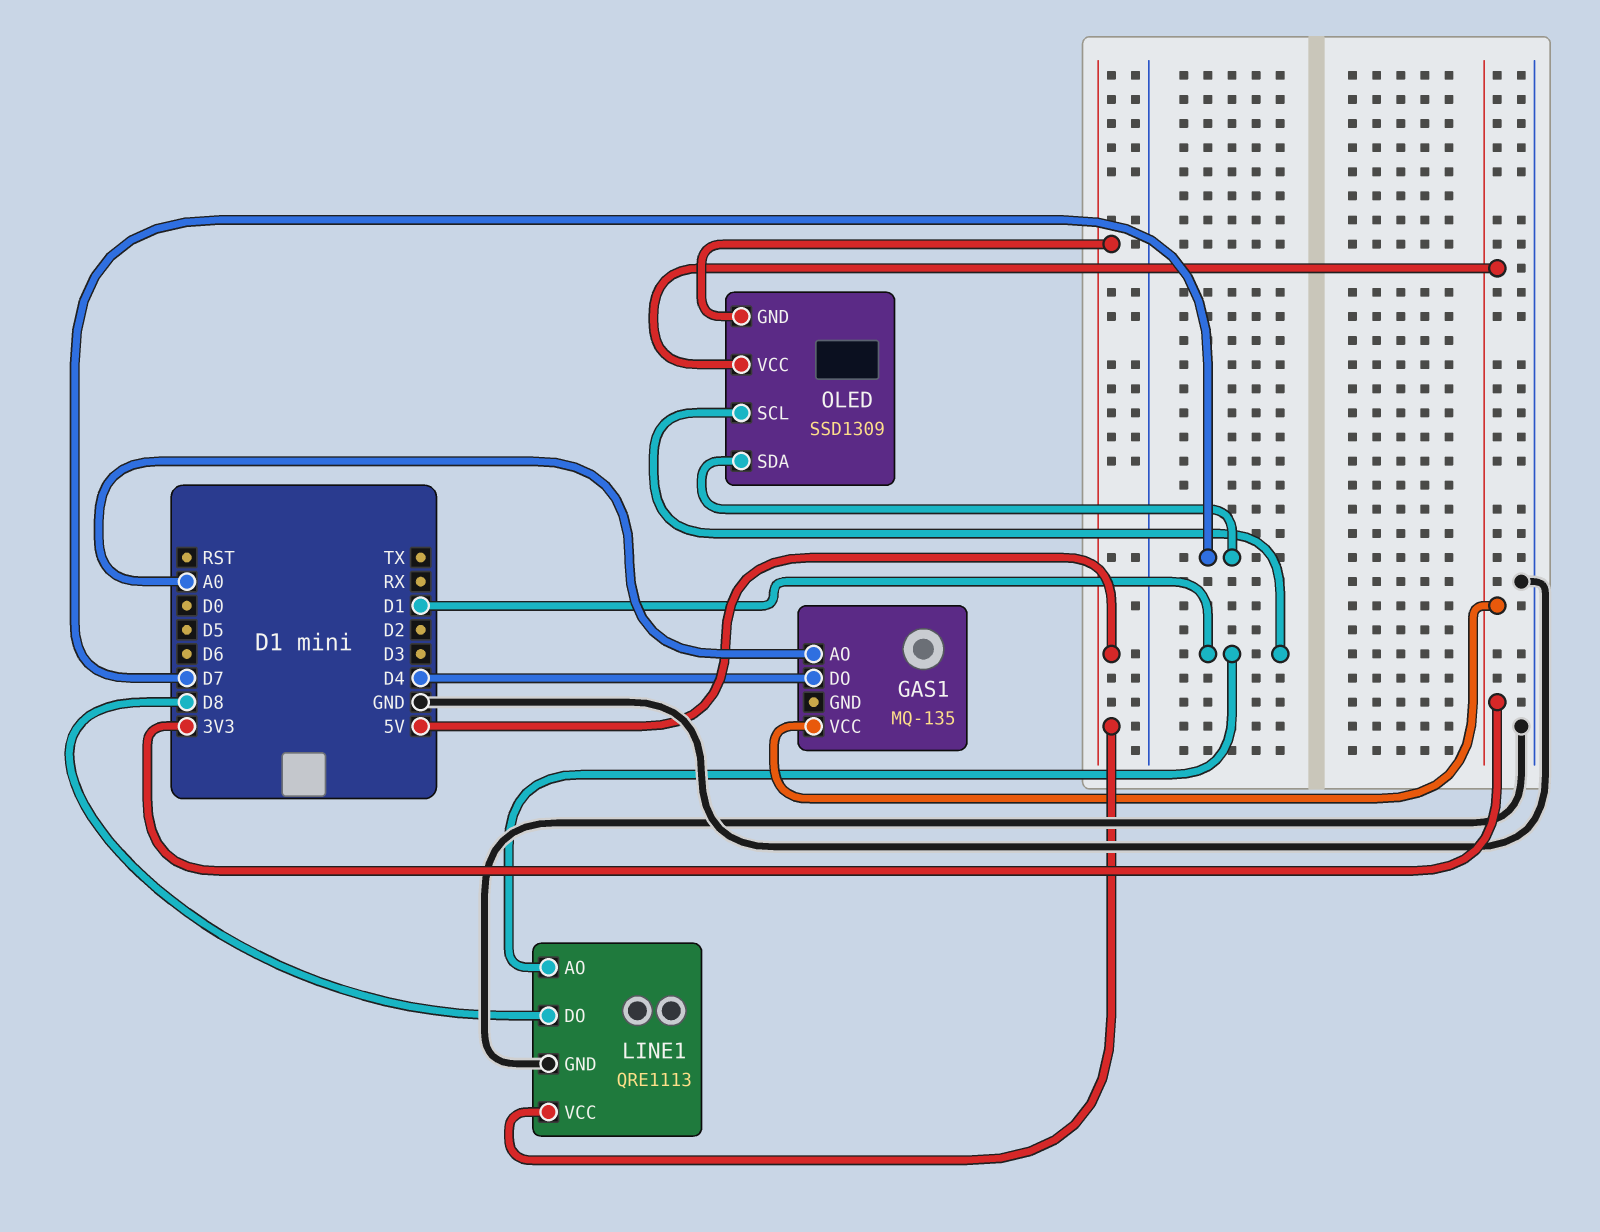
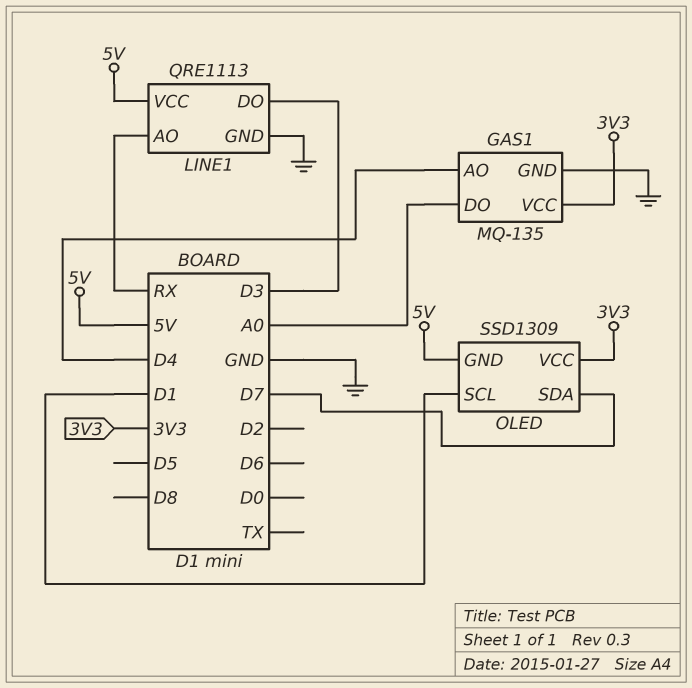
GAS1 pin AO: A0 -> D4
GAS1 pin DO: D4 -> A0
GAS1 pin GND: none -> GND
LINE1 pin AO: D1 -> RX
LINE1 pin DO: D8 -> D3

